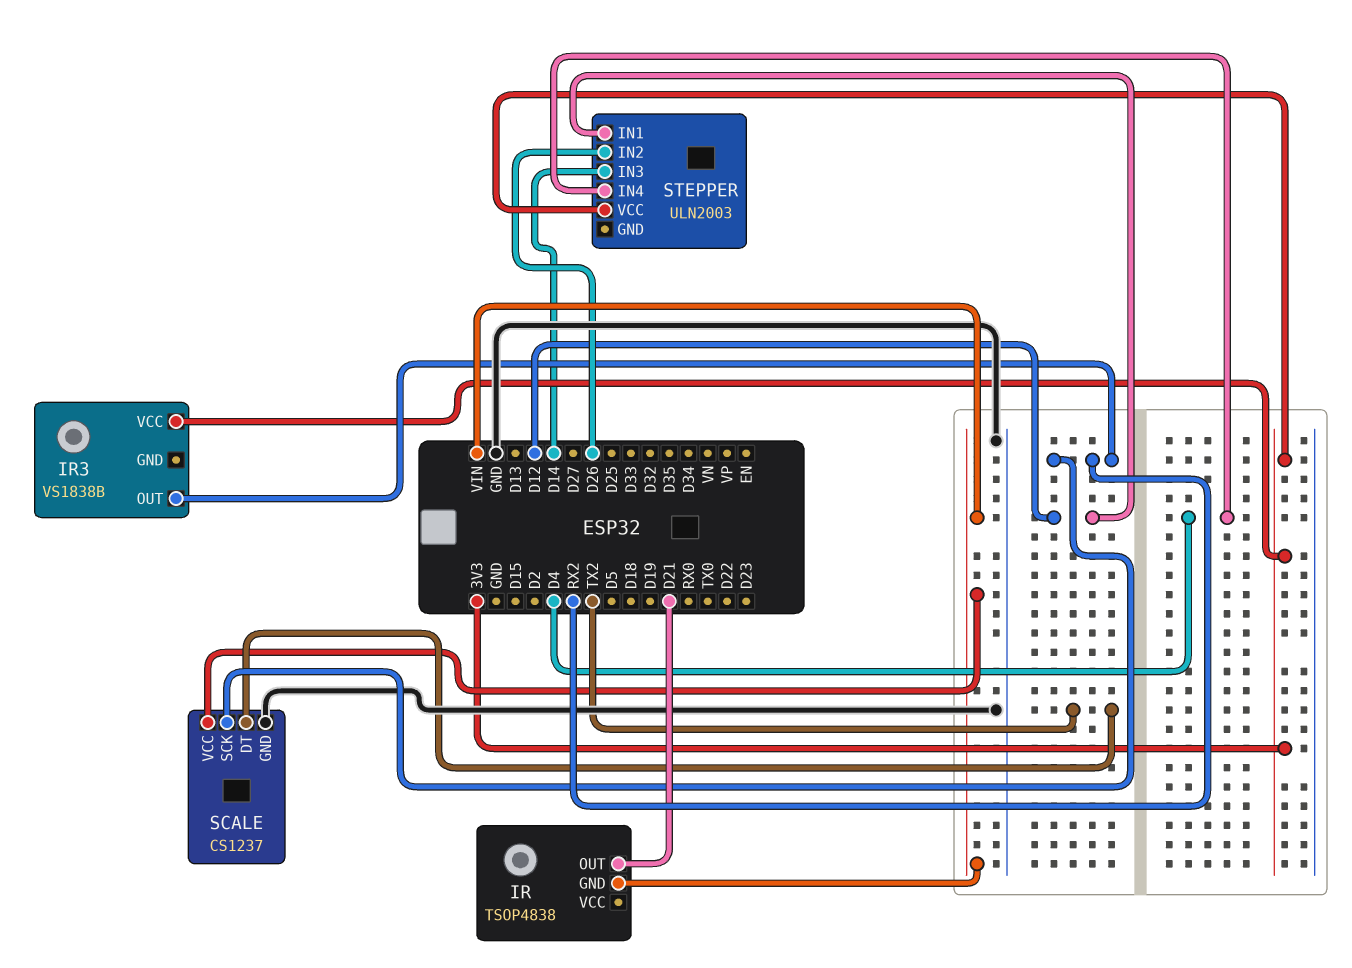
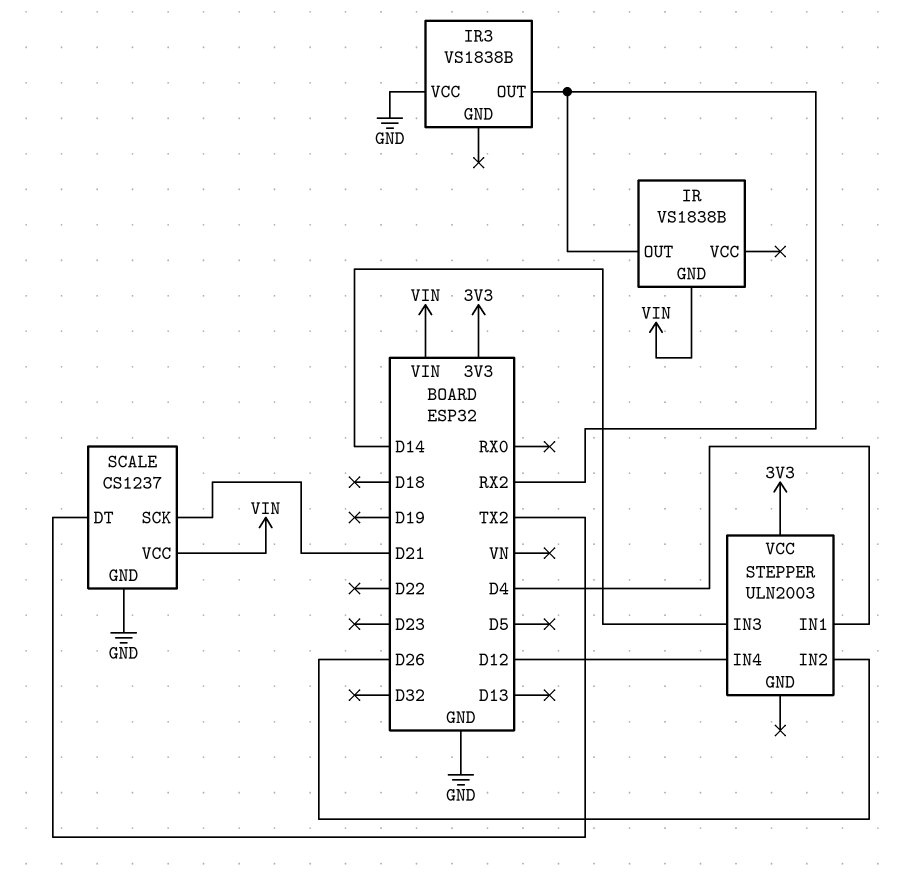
IR: TSOP4838 -> VS1838B
IR pin OUT: D21 -> RX2
IR3 pin VCC: 3V3 -> GND
SCALE pin SCK: RX2 -> D21
STEPPER pin IN1: D12 -> D4
STEPPER pin IN4: D4 -> D12

